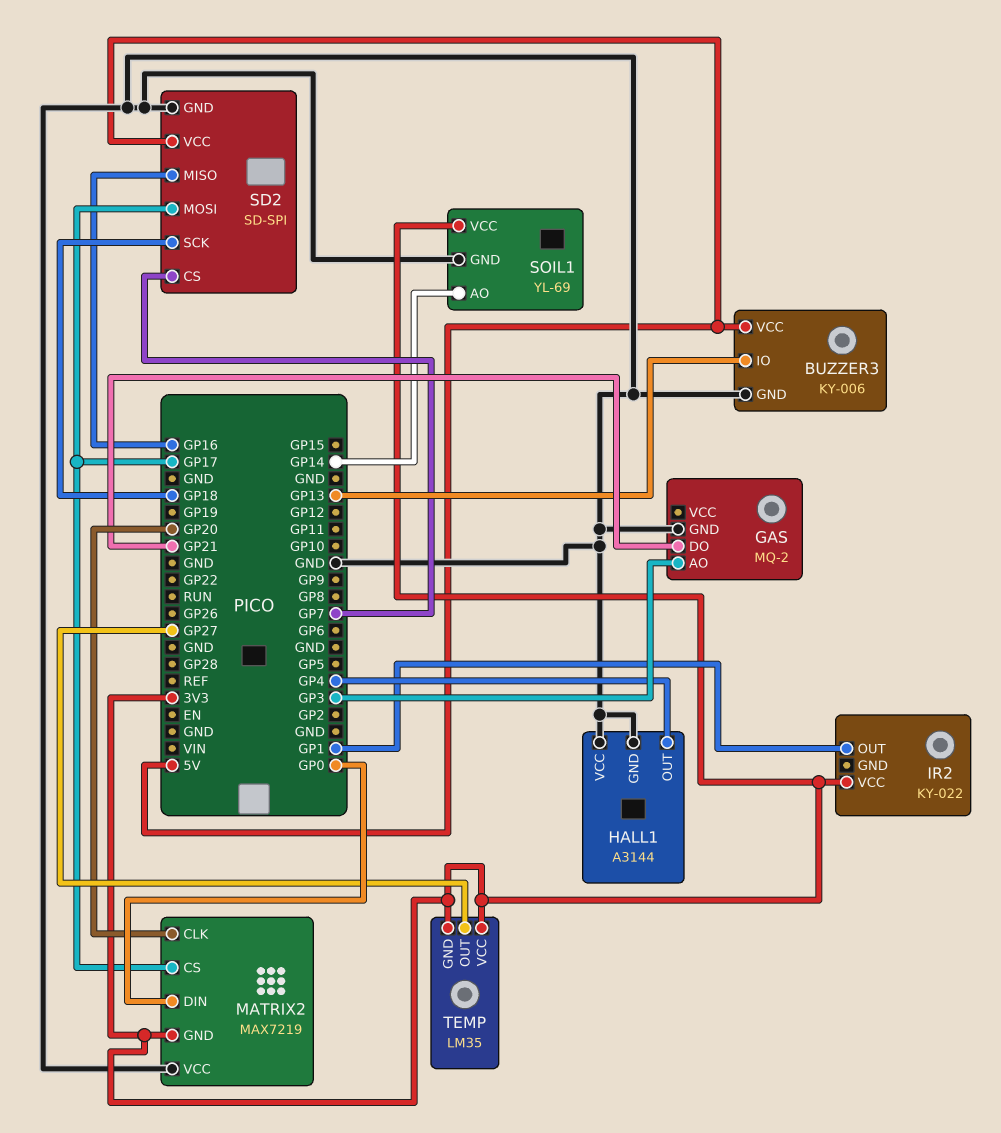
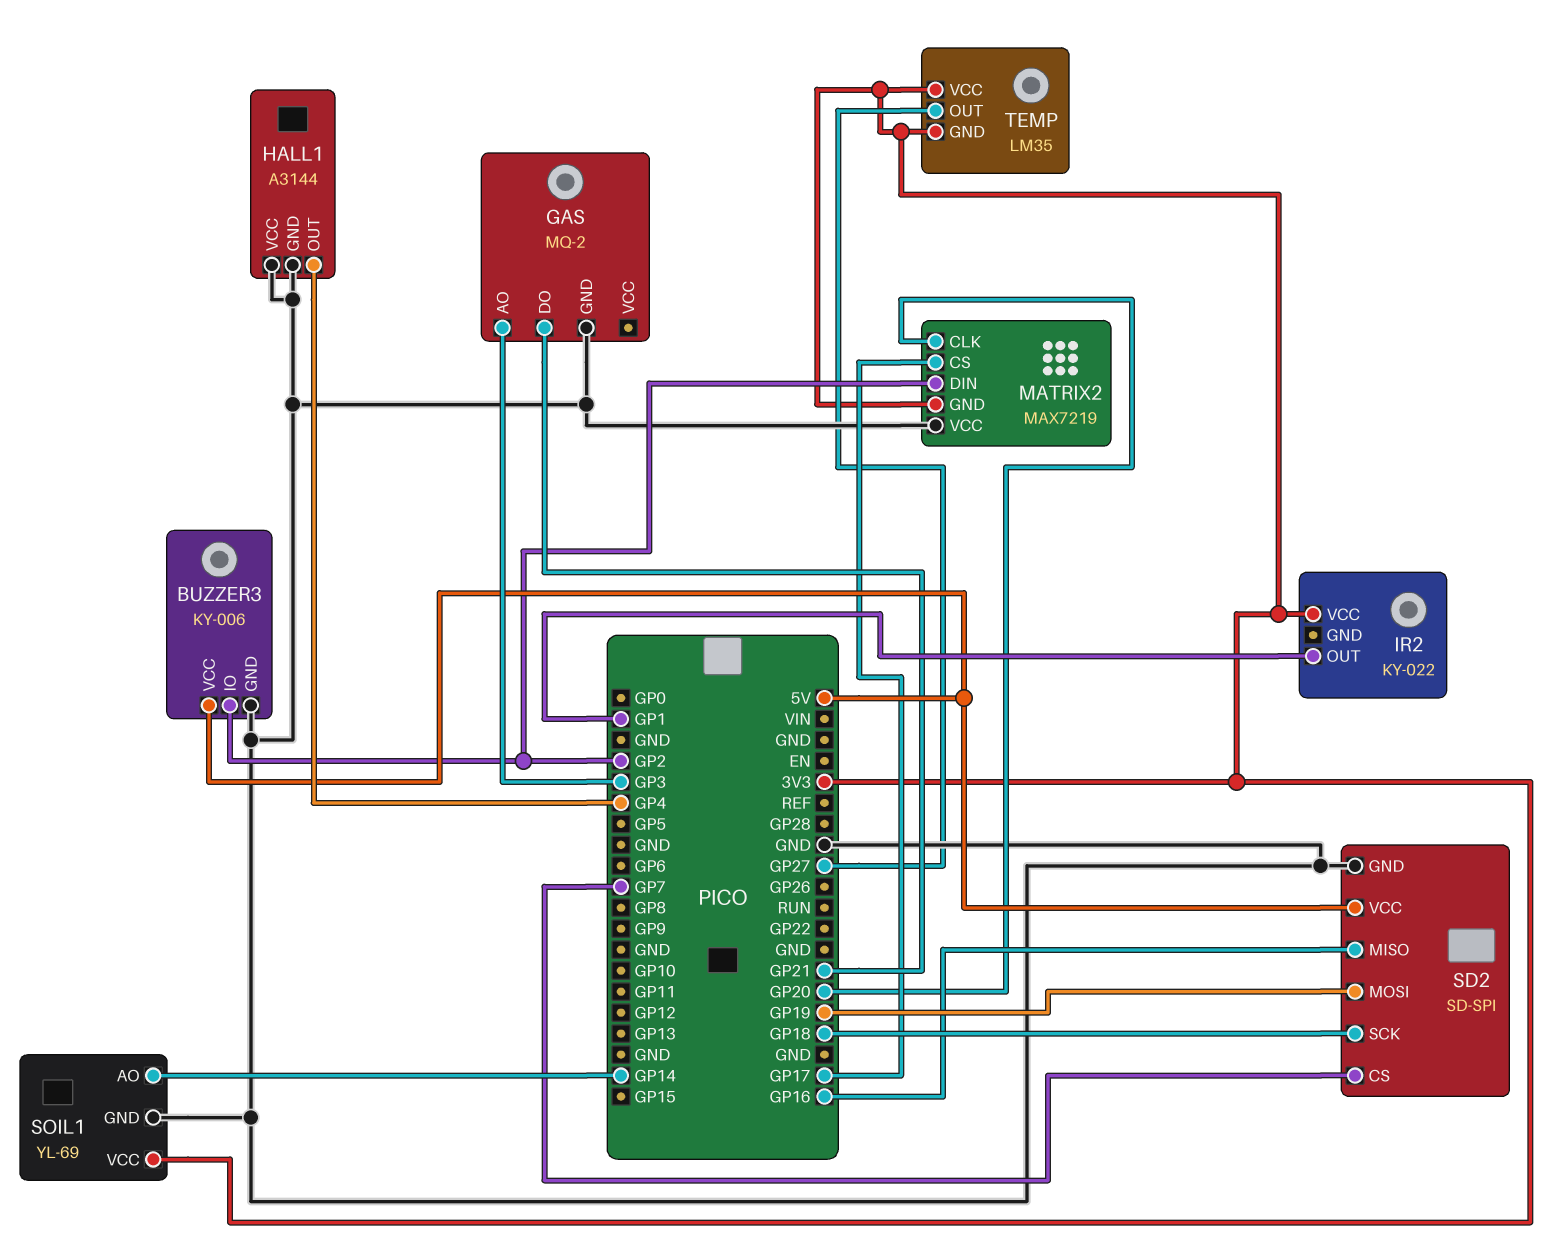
BUZZER3 pin IO: GP13 -> GP2
MATRIX2 pin DIN: GP0 -> GP2
SD2 pin MOSI: GP17 -> GP19

